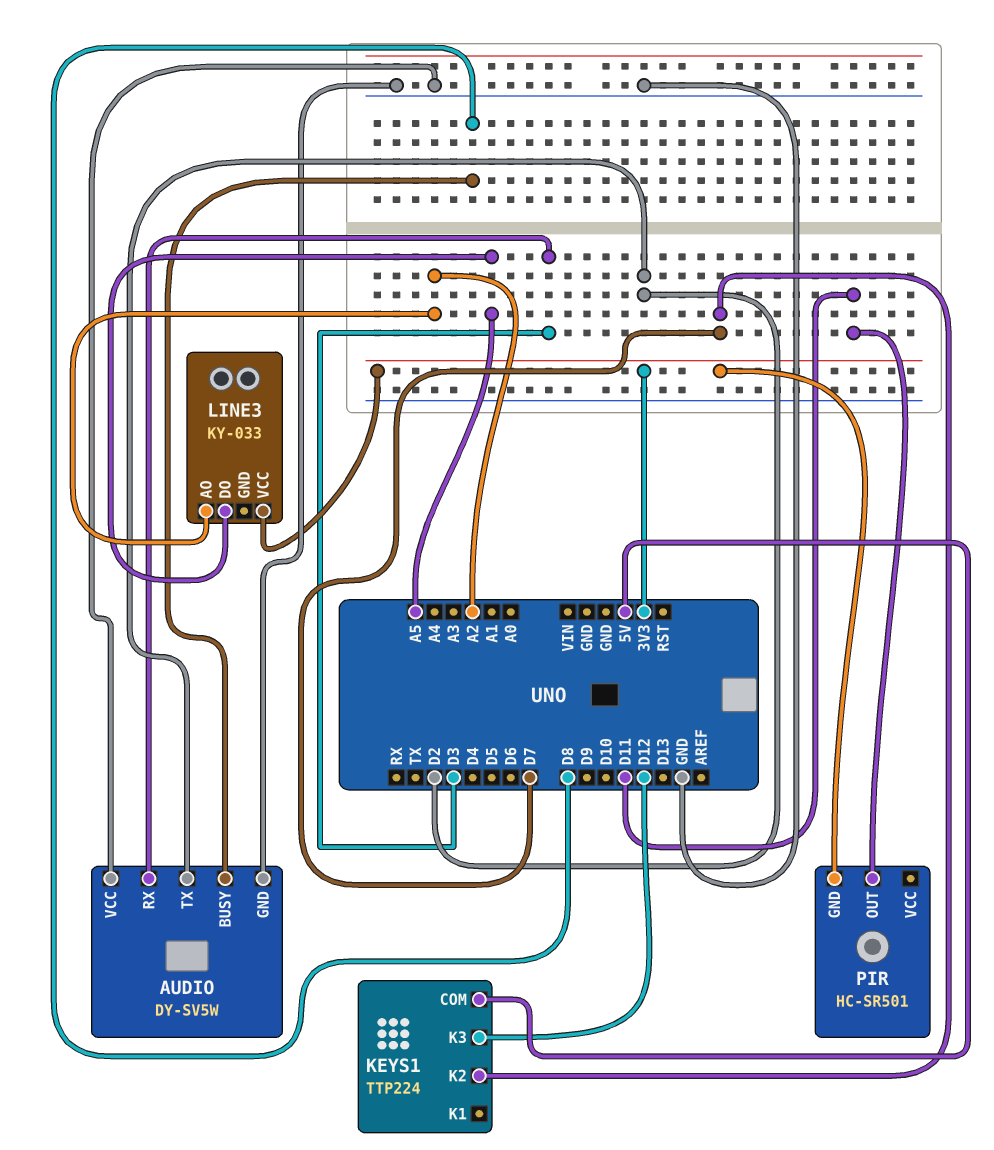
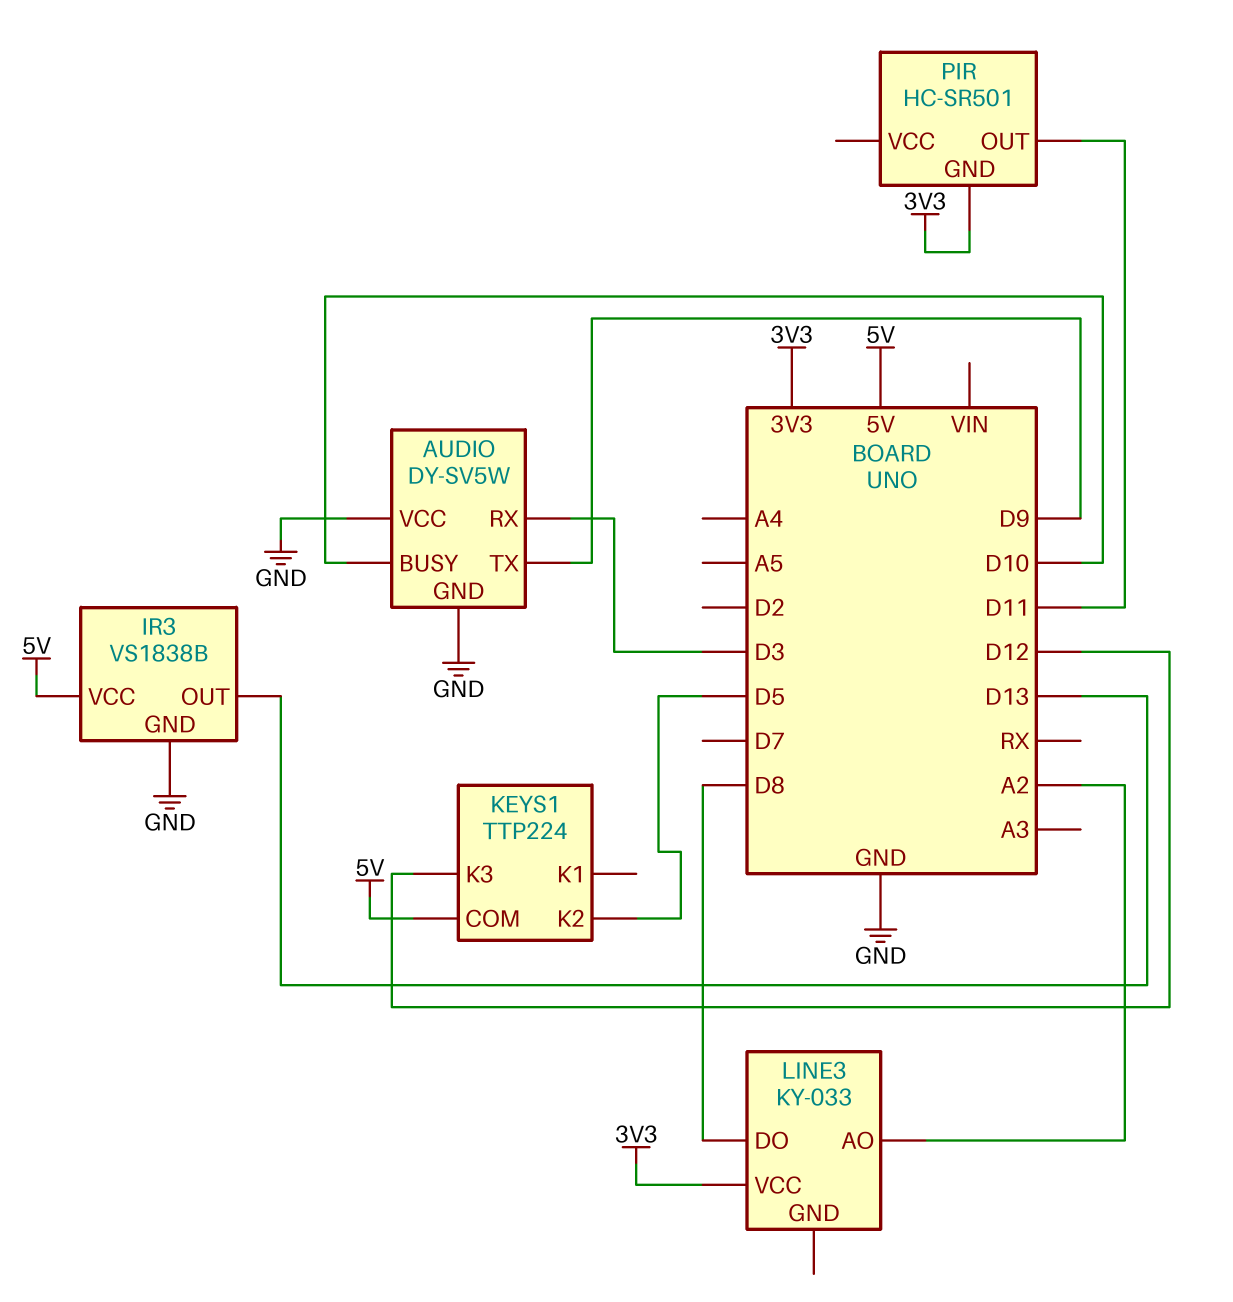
AUDIO pin BUSY: D8 -> D10
AUDIO pin TX: D2 -> D9
IR3: none -> VS1838B
IR3 pin GND: none -> GND
IR3 pin OUT: none -> D13
IR3 pin VCC: none -> 5V
KEYS1 pin K2: D7 -> D5
LINE3 pin DO: A5 -> D8

